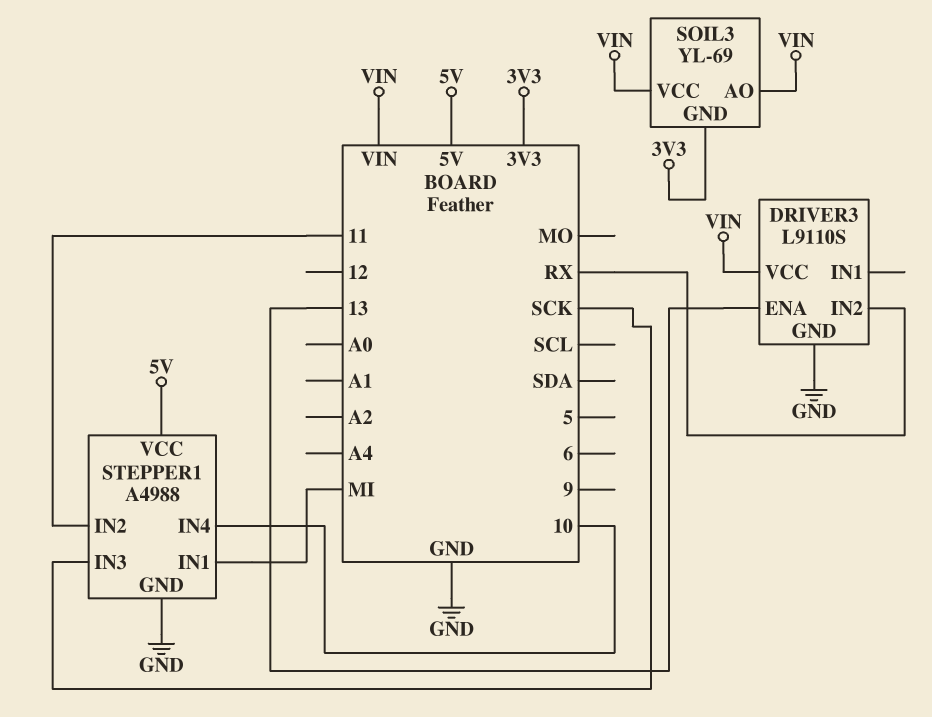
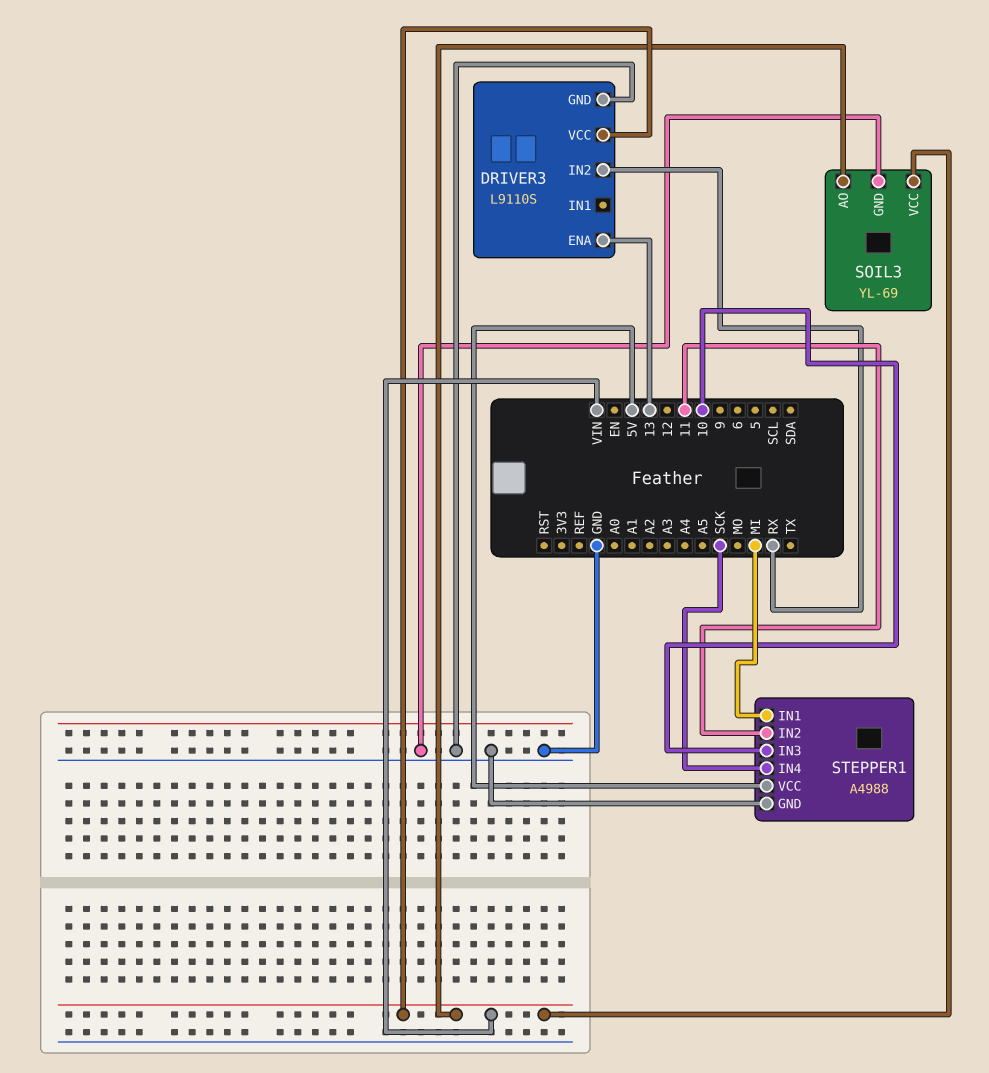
SOIL3 pin GND: 3V3 -> GND
STEPPER1 pin IN3: SCK -> 10
STEPPER1 pin IN4: 10 -> SCK

